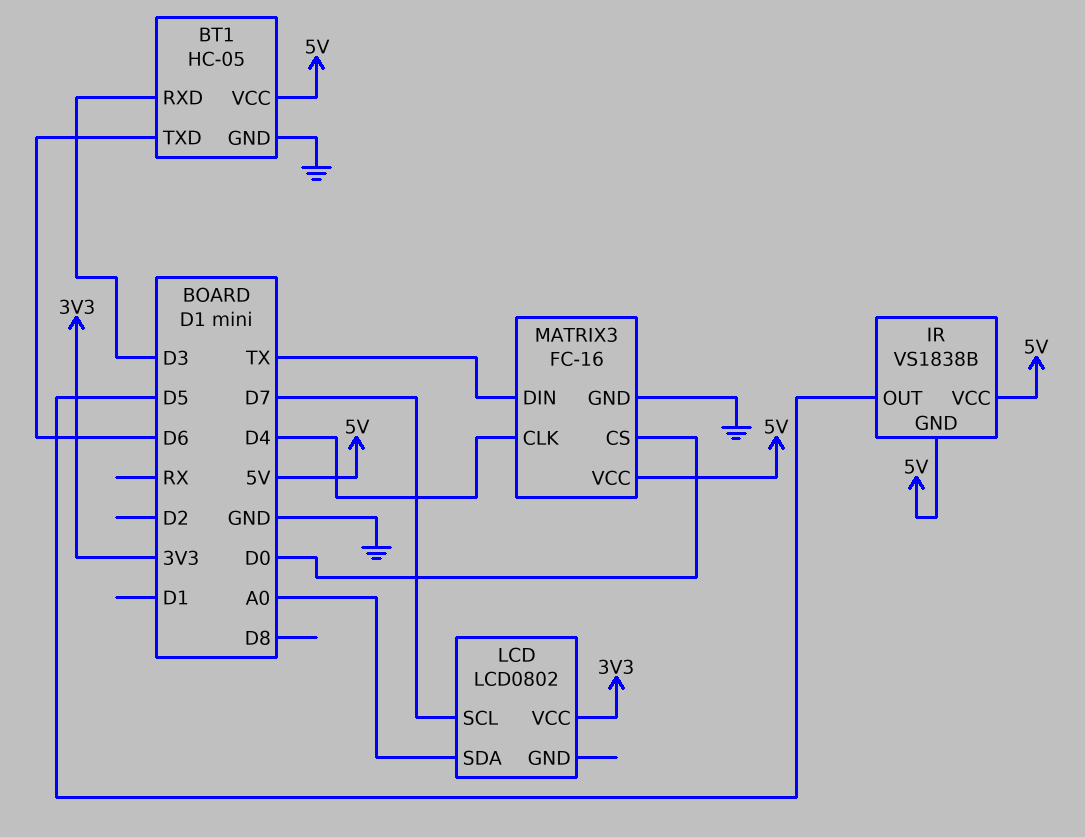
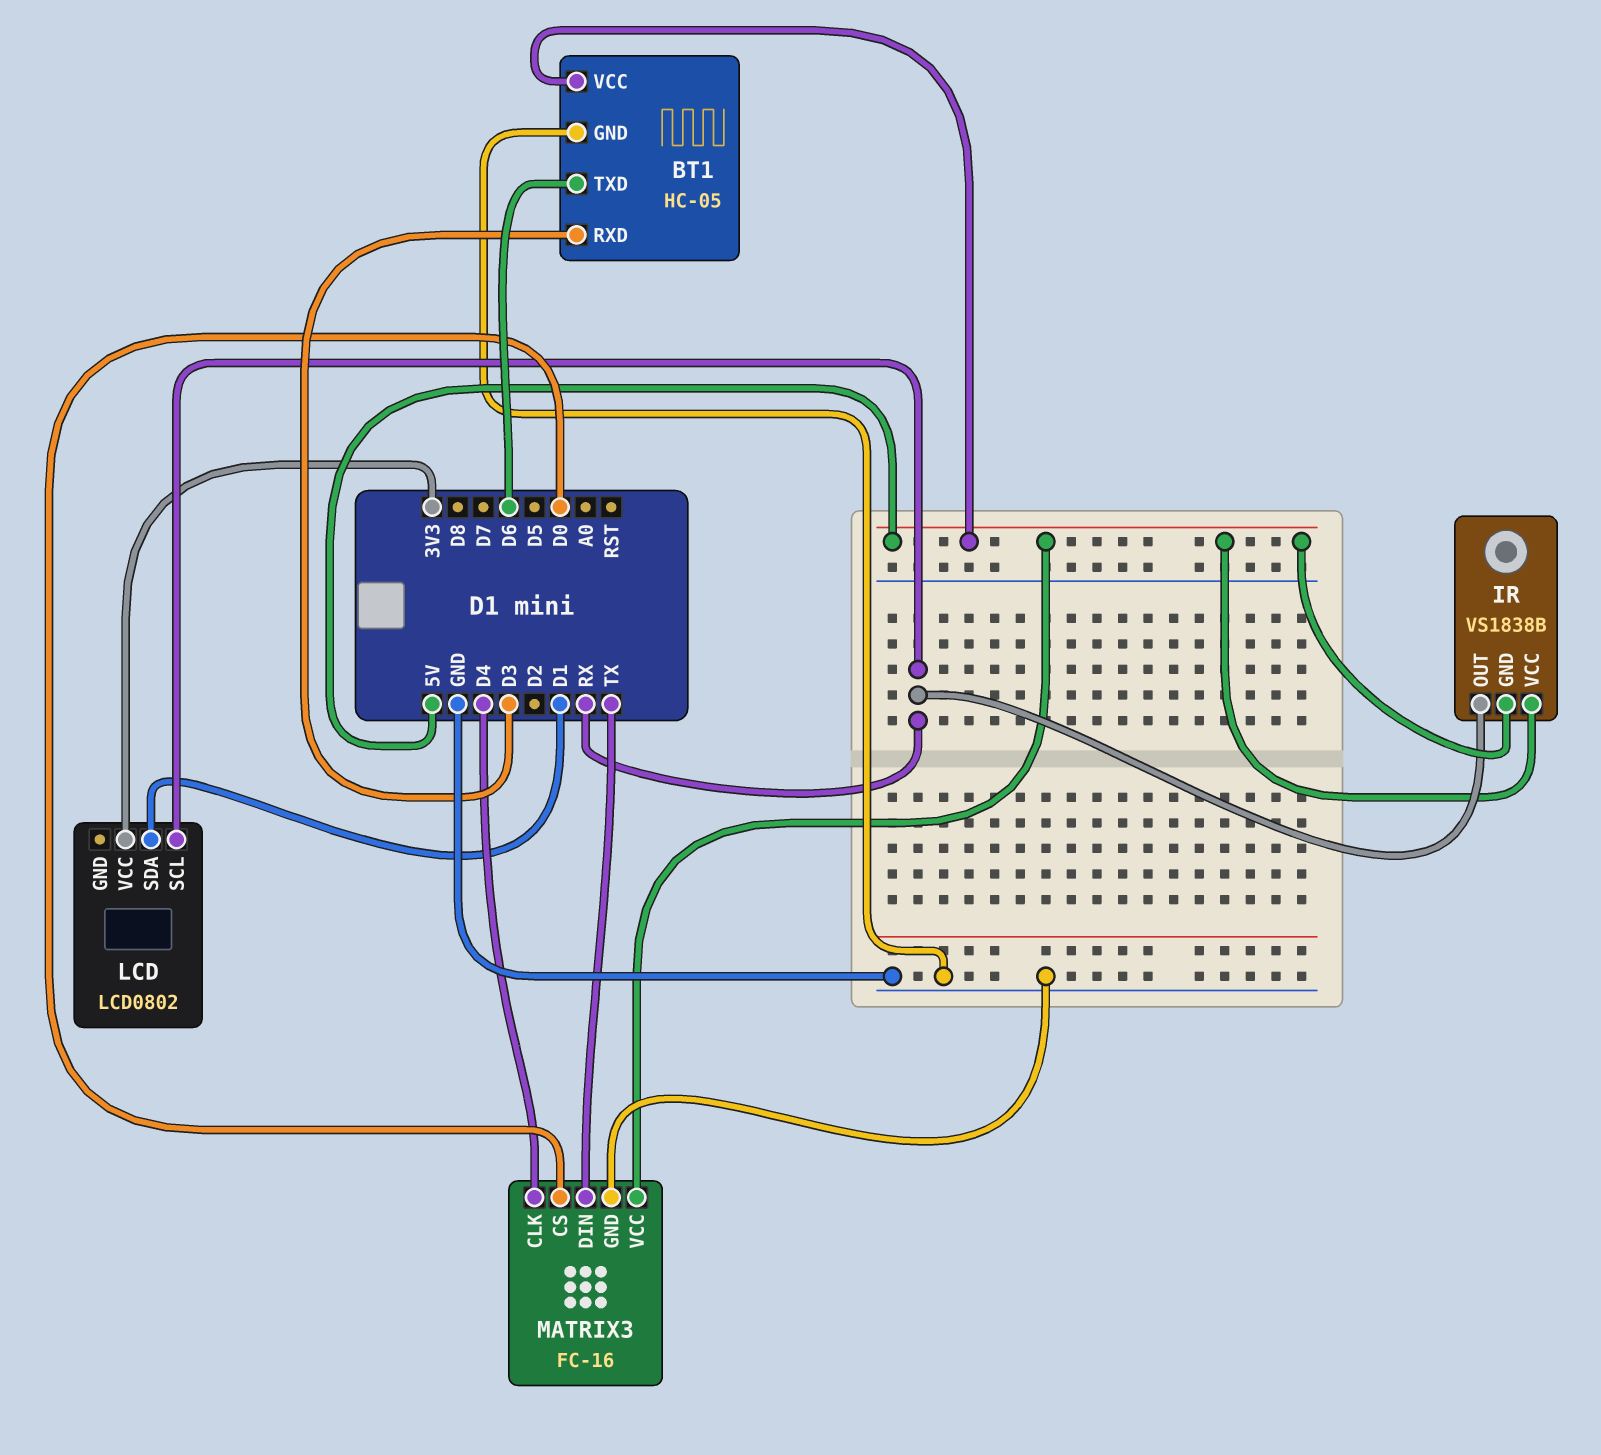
IR pin OUT: D5 -> RX
LCD pin SCL: D7 -> RX
LCD pin SDA: A0 -> D1

